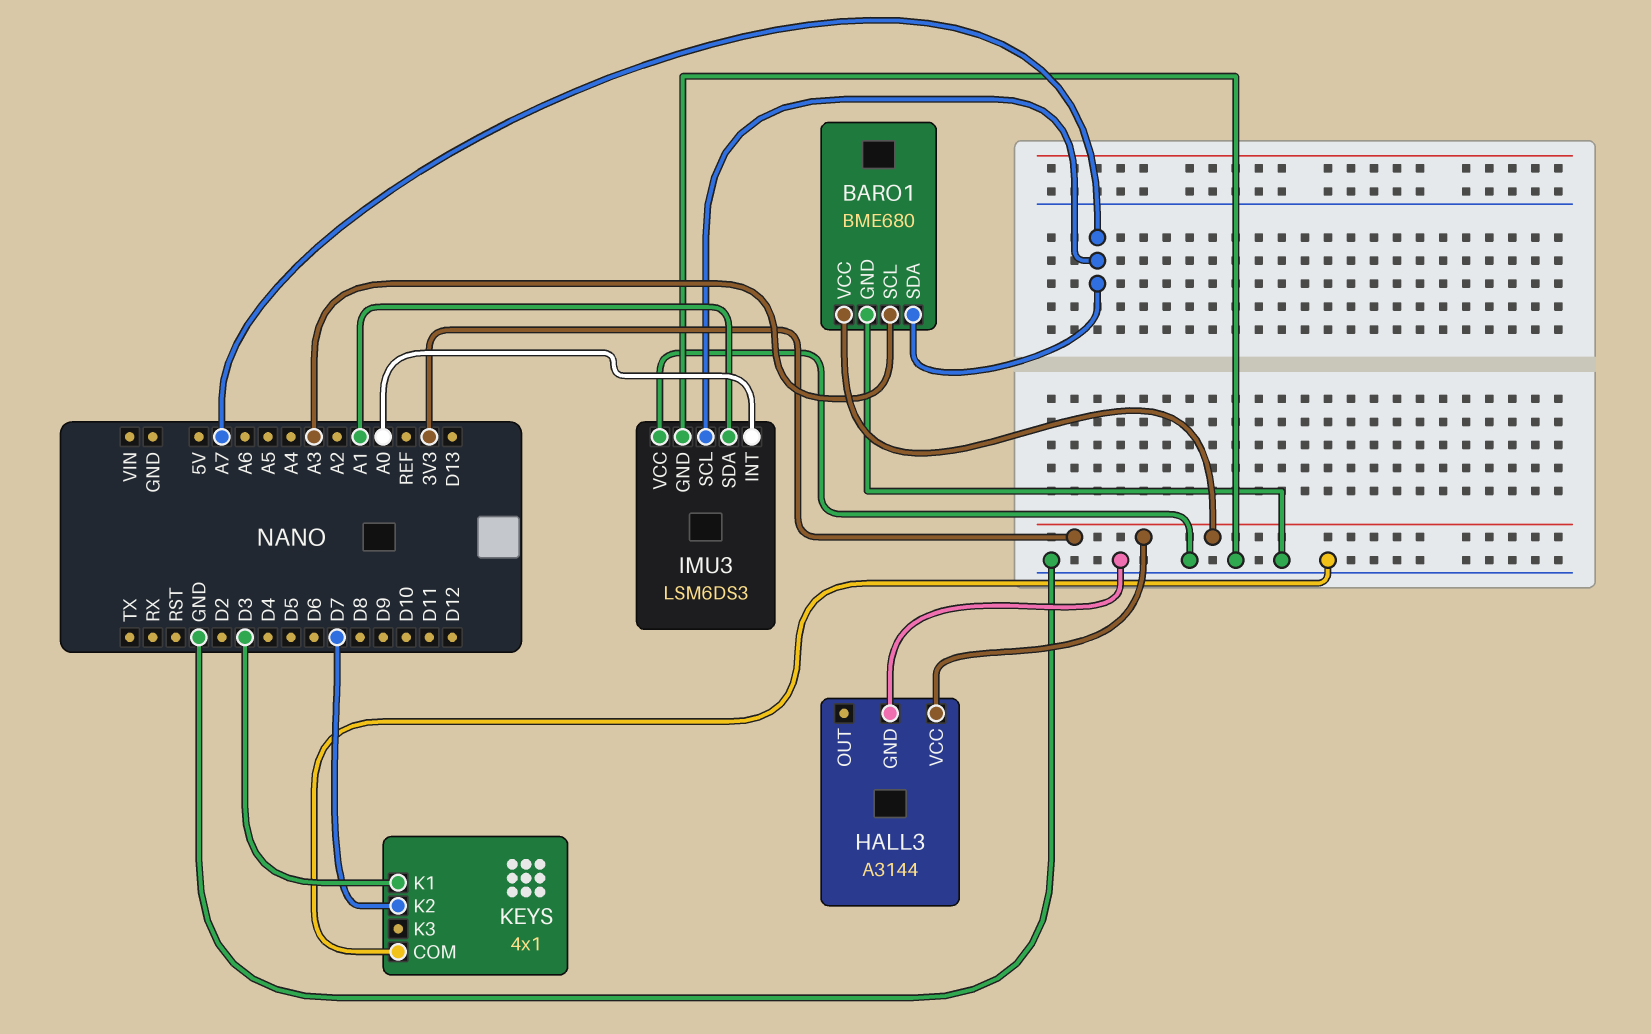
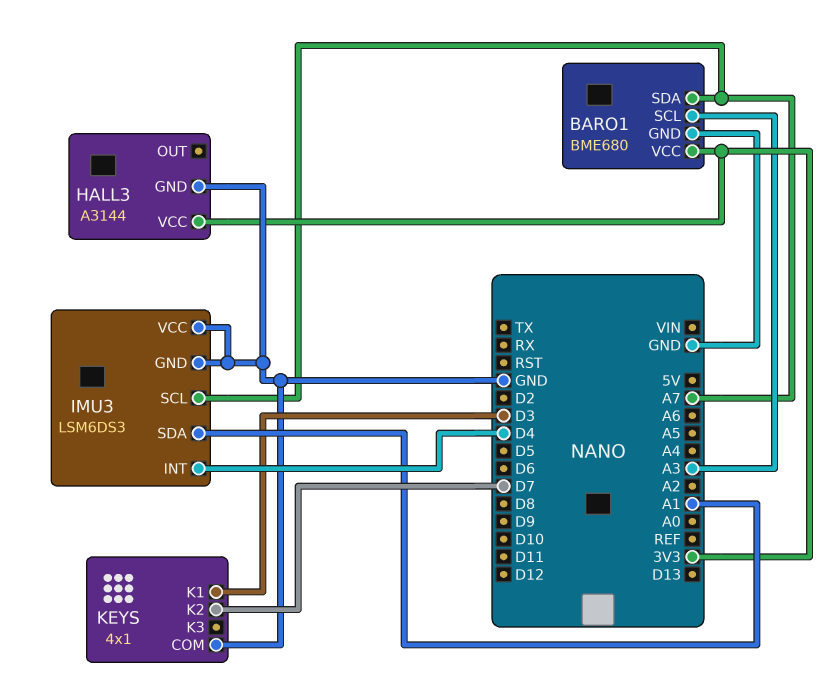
IMU3 pin INT: A0 -> D4

